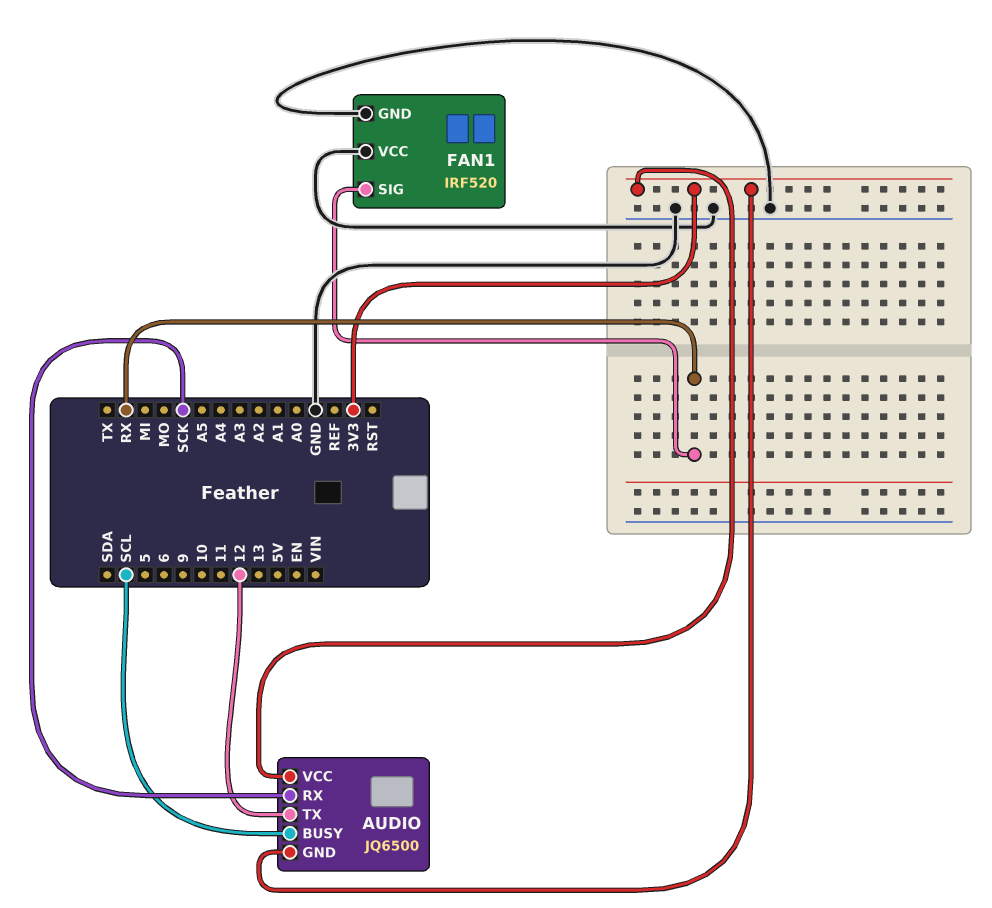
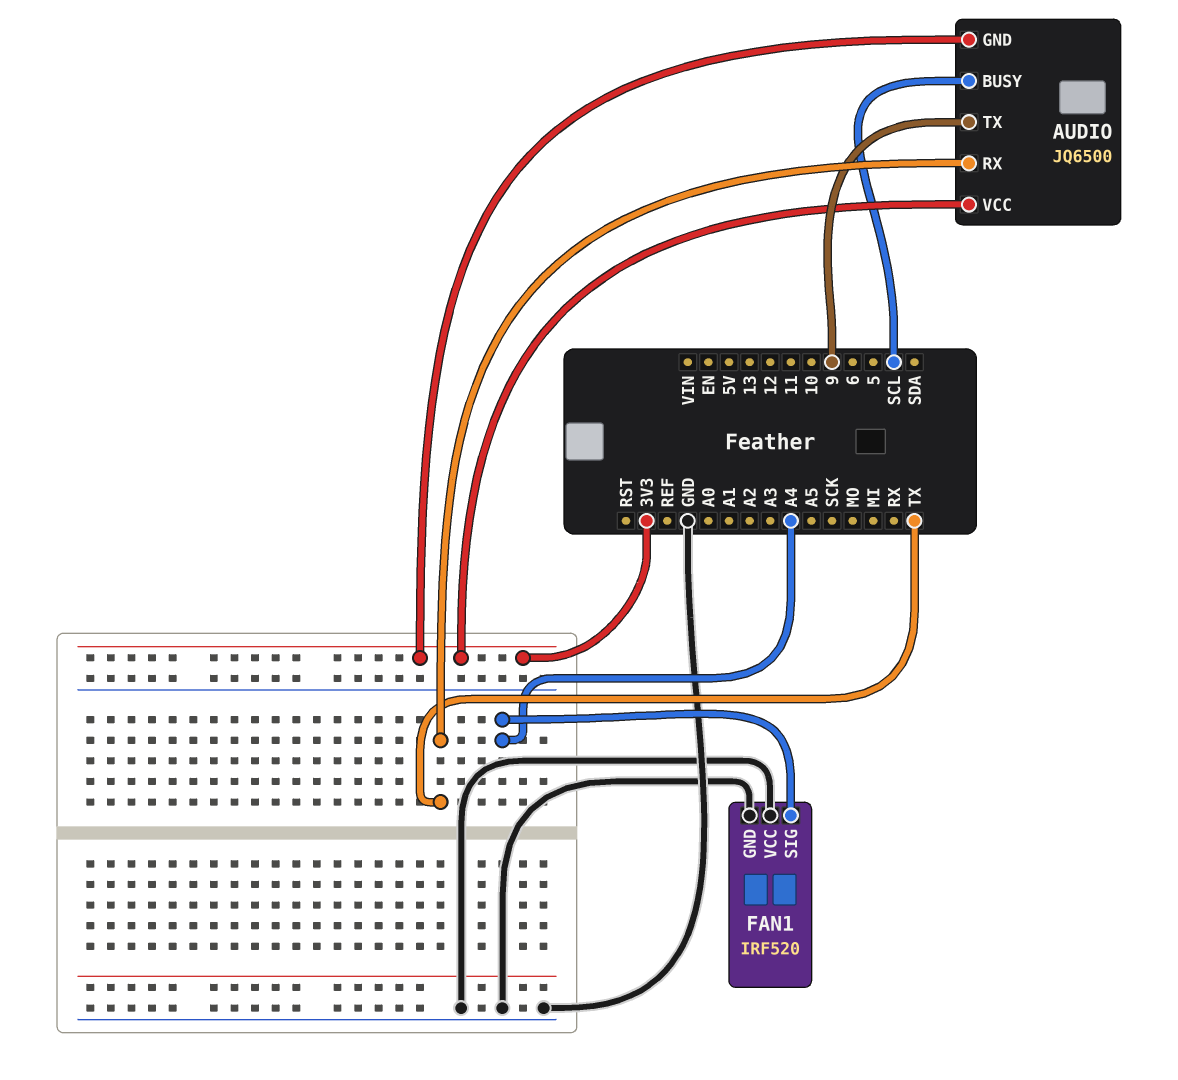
AUDIO pin RX: SCK -> TX
AUDIO pin TX: 12 -> 9
FAN1 pin SIG: RX -> A4

